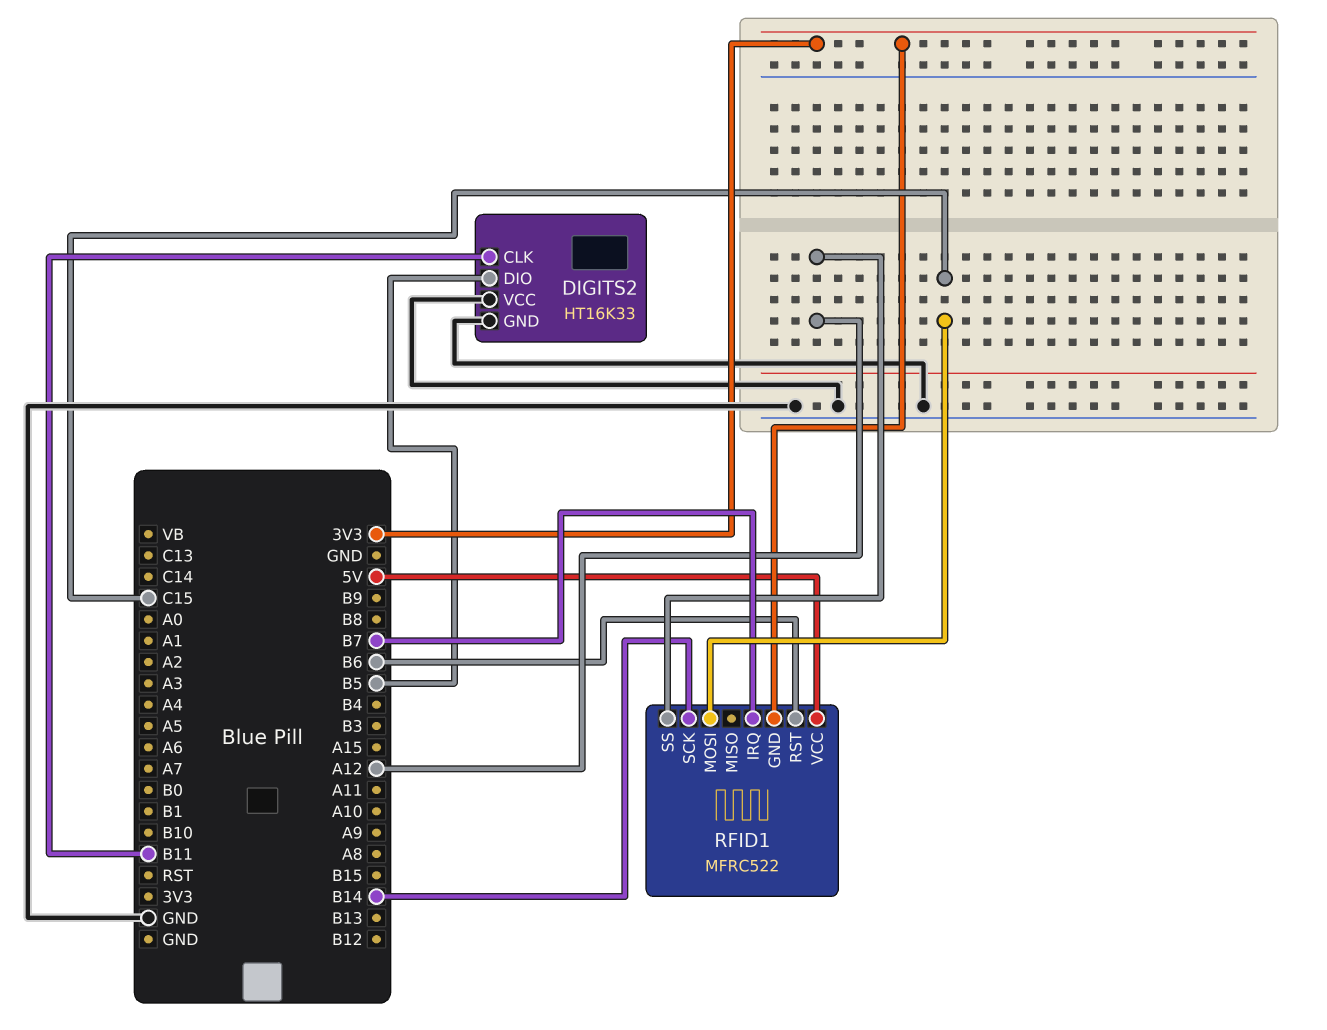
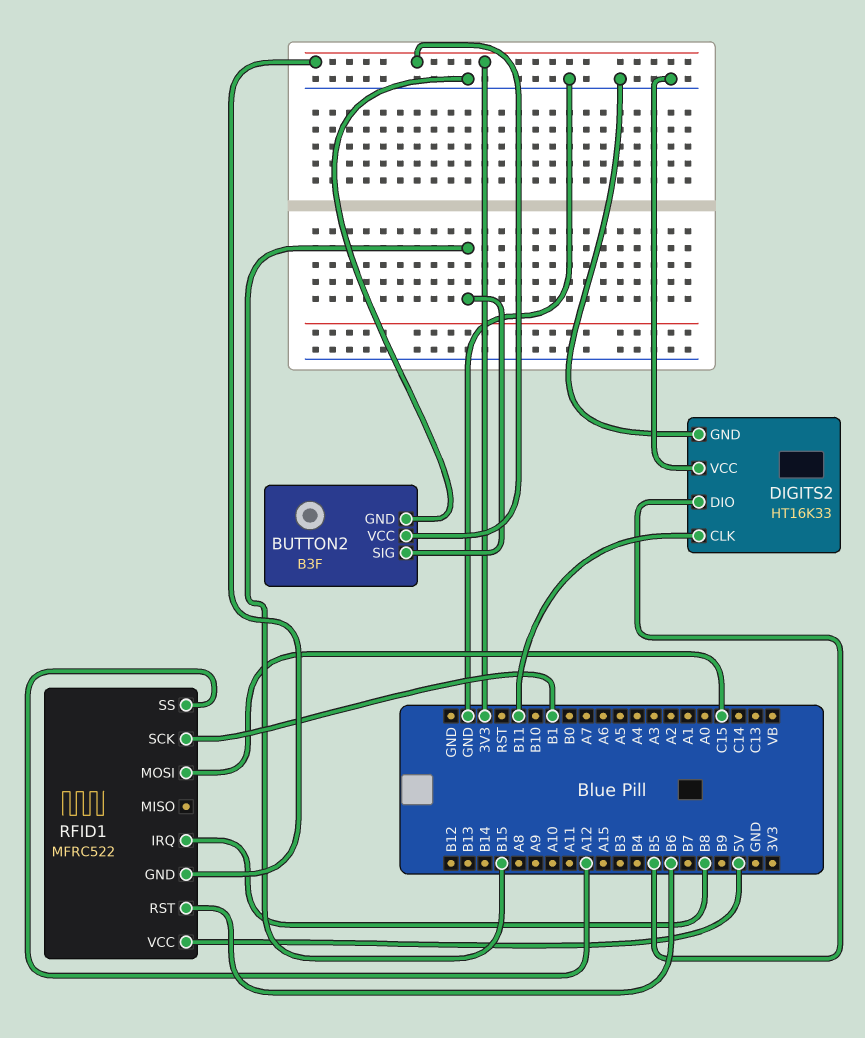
BUTTON2: none -> B3F
BUTTON2 pin GND: none -> GND
BUTTON2 pin SIG: none -> B15
BUTTON2 pin VCC: none -> 3V3
RFID1 pin IRQ: B7 -> B8
RFID1 pin SCK: B14 -> B1

